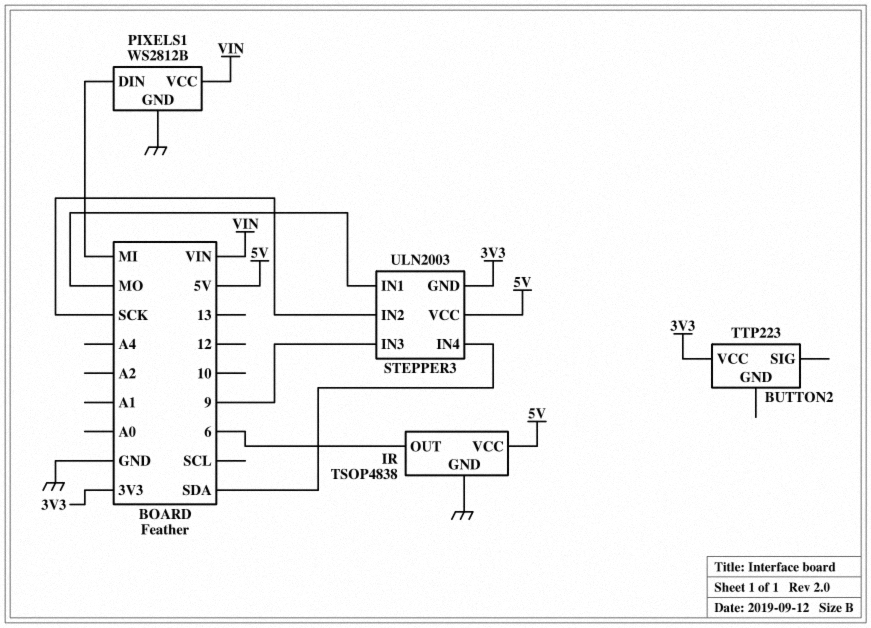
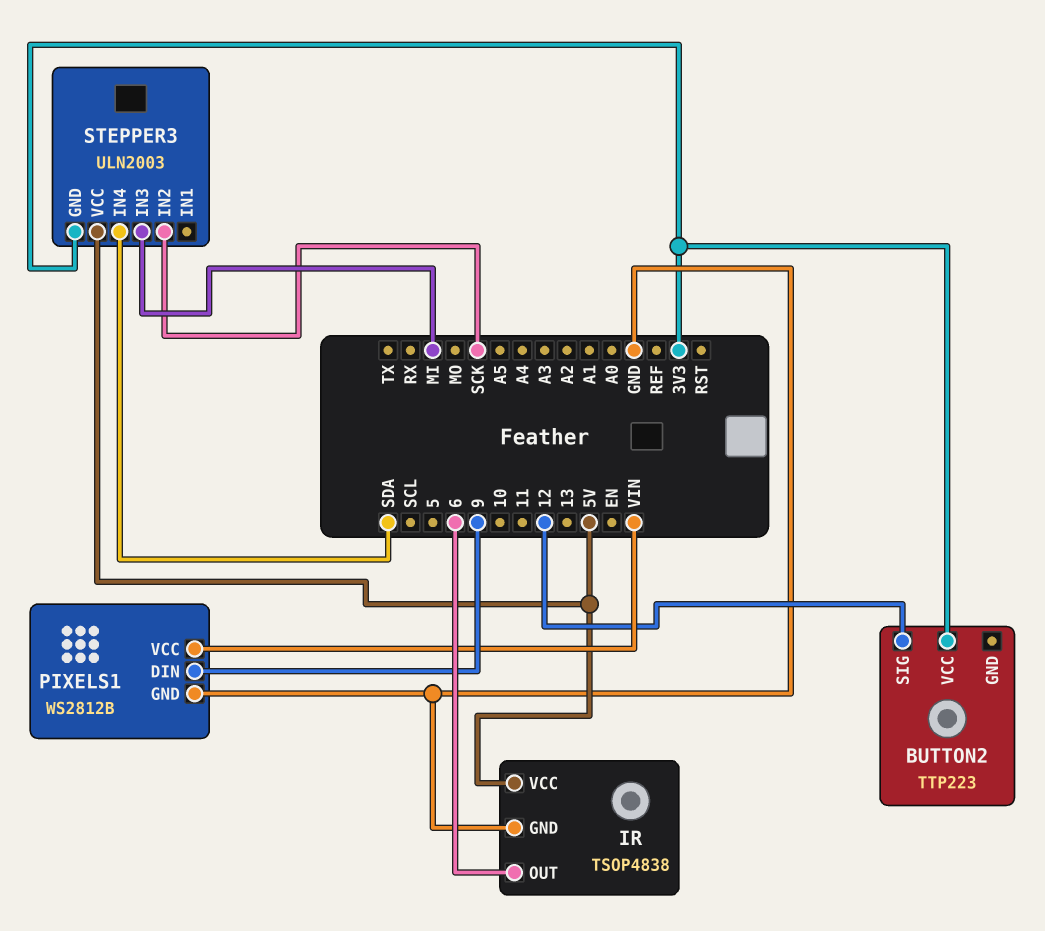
BUTTON2 pin SIG: none -> 12
PIXELS1 pin DIN: MI -> 9
STEPPER3 pin IN1: MO -> none
STEPPER3 pin IN3: 9 -> MI

